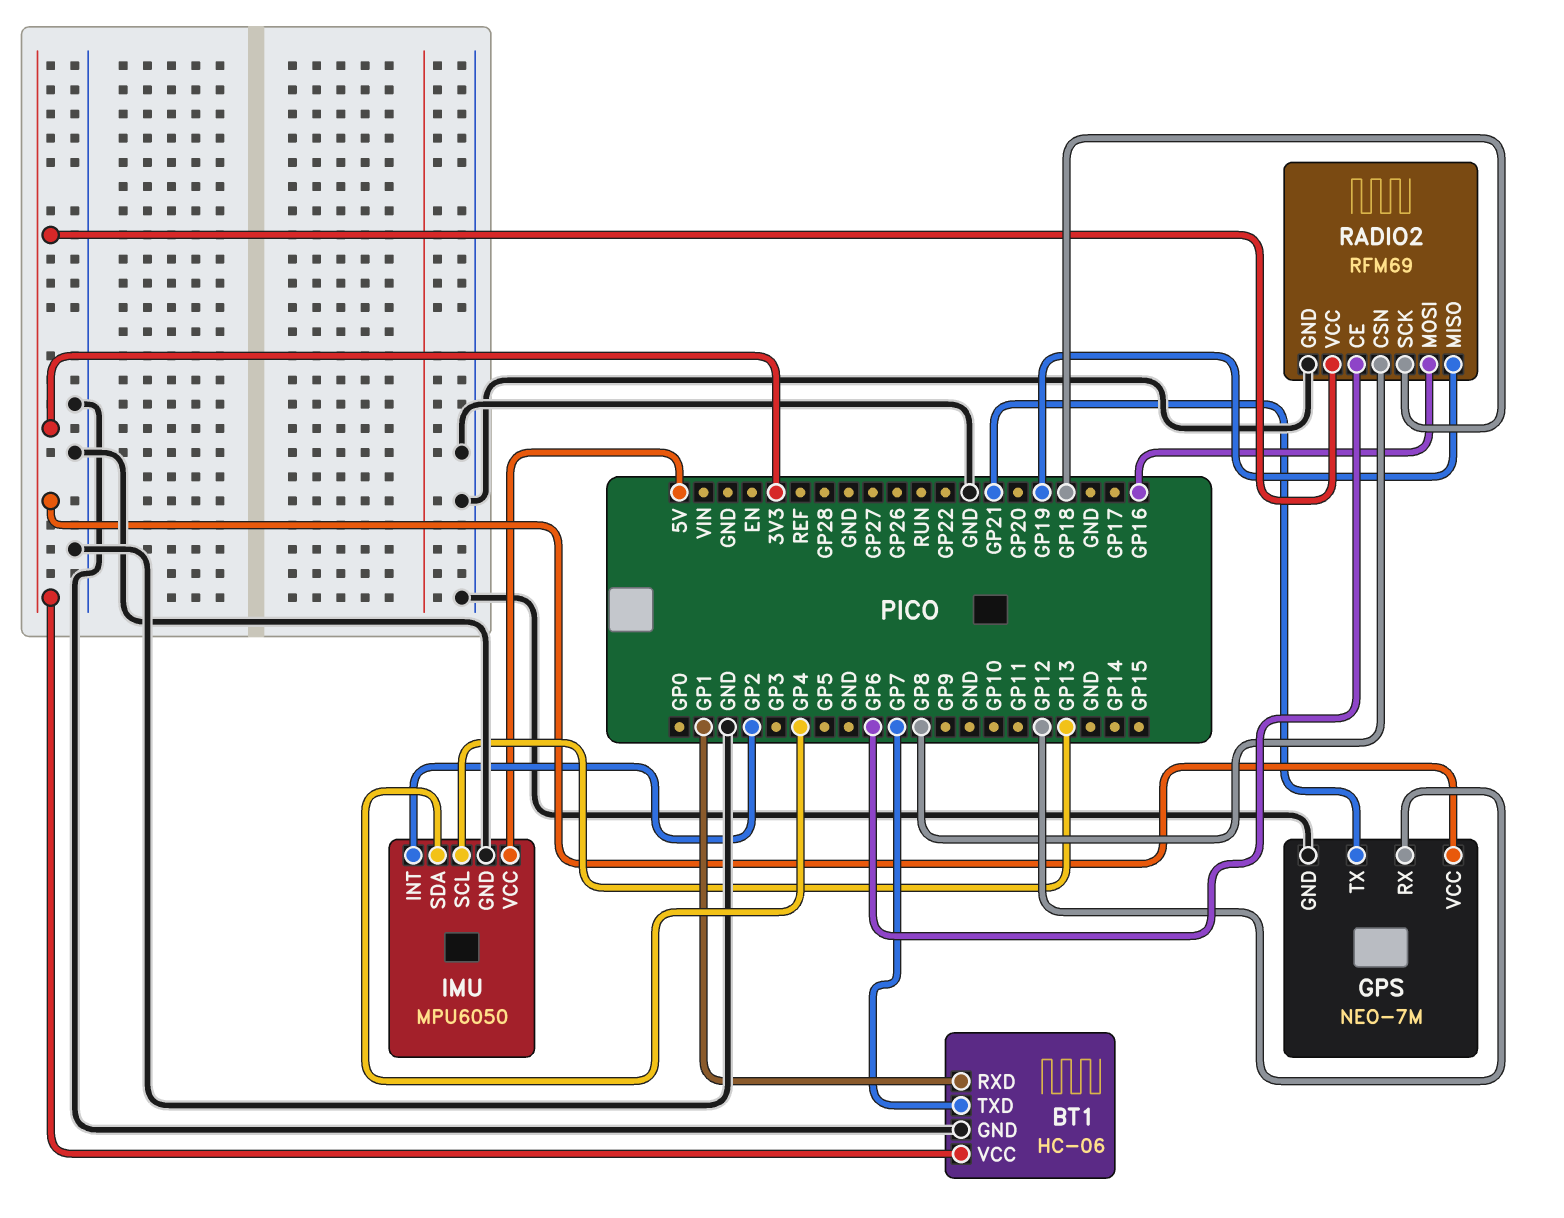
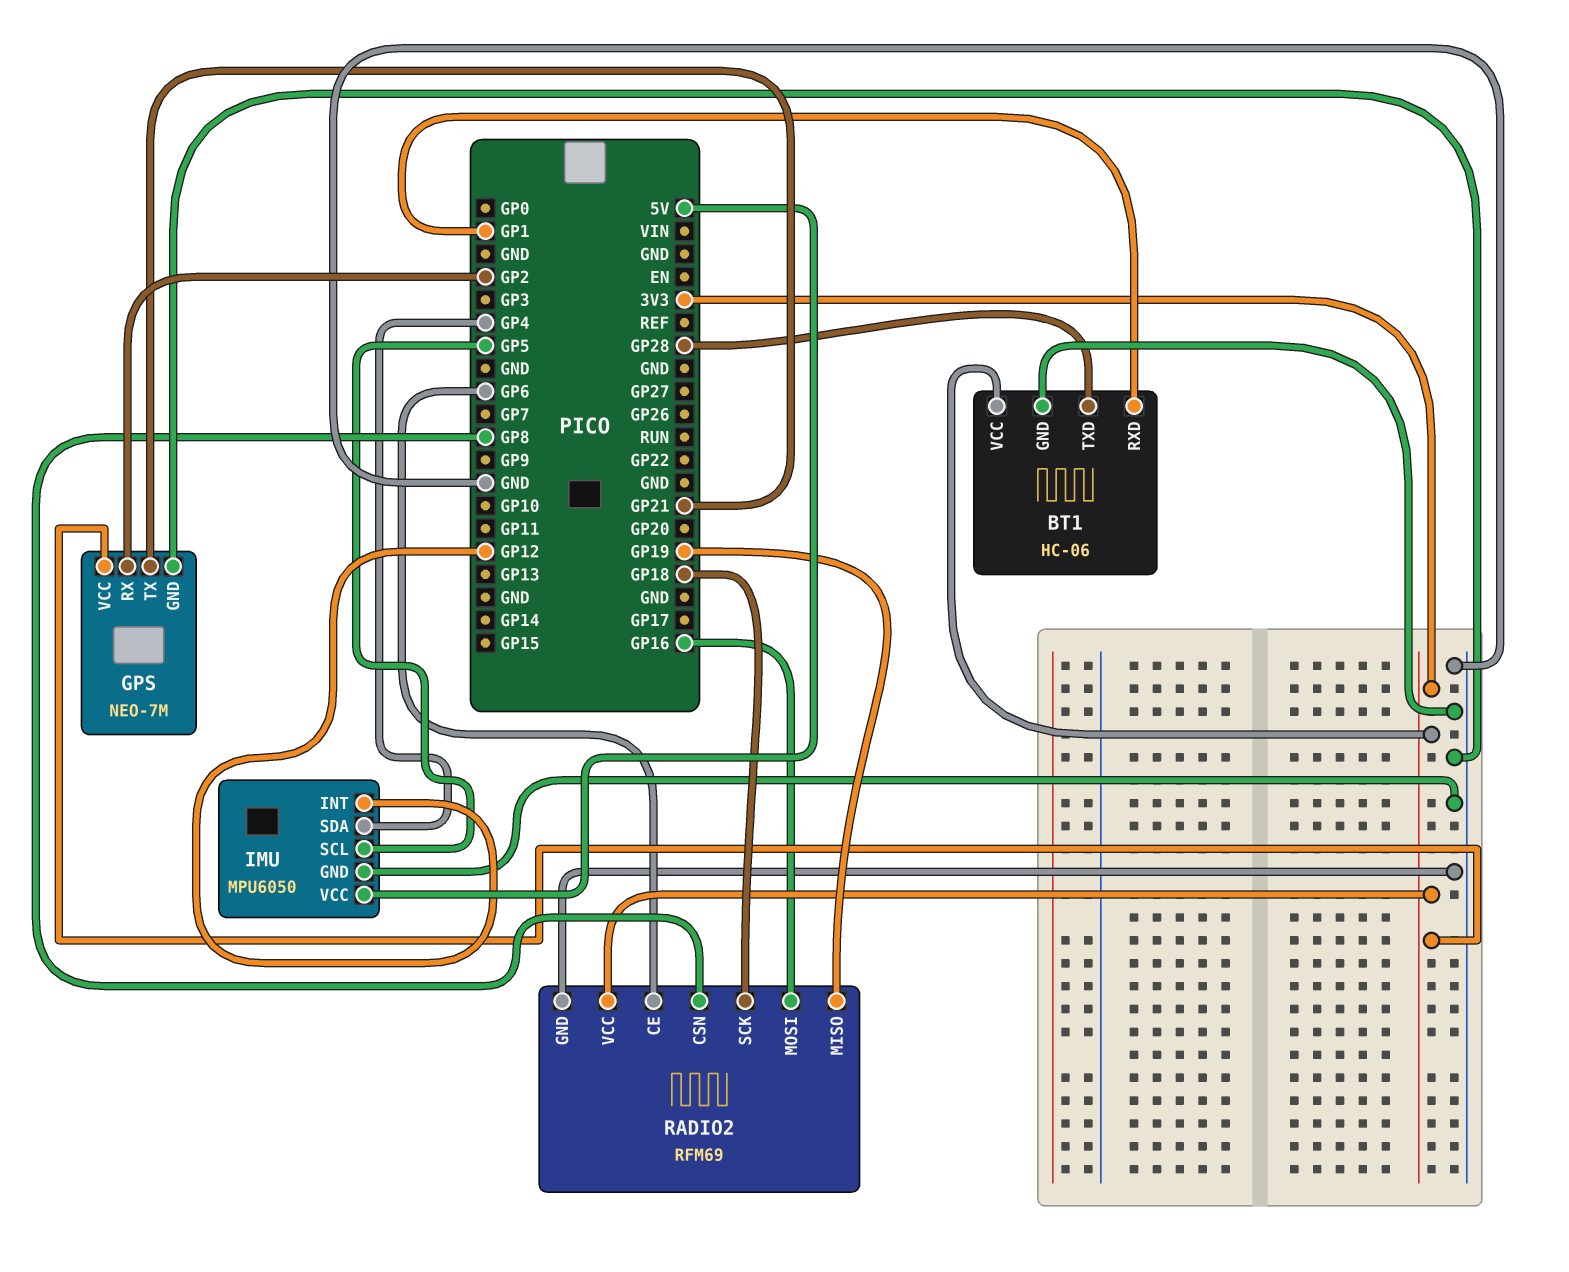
BT1 pin TXD: GP7 -> GP28
GPS pin RX: GP12 -> GP2
IMU pin INT: GP2 -> GP12
IMU pin SCL: GP13 -> GP5

